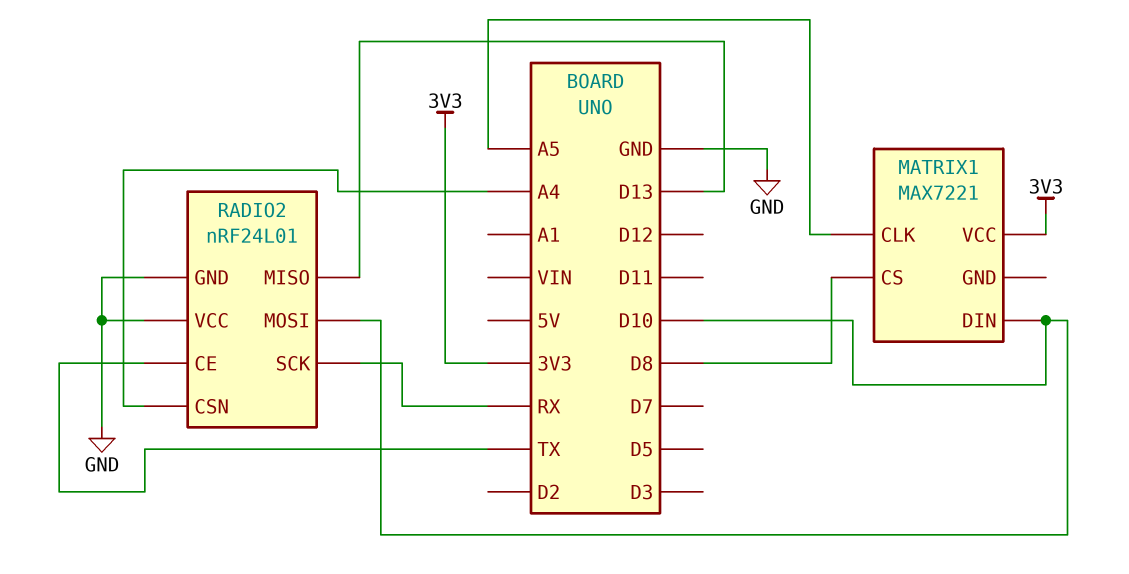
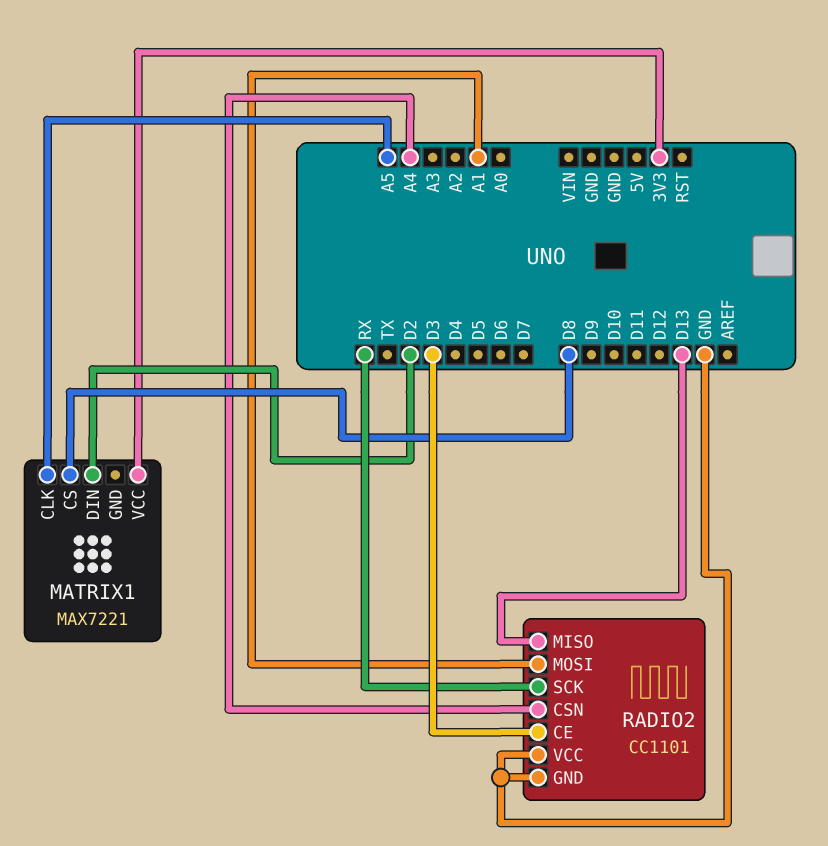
MATRIX1 pin DIN: D10 -> D2
RADIO2: nRF24L01 -> CC1101
RADIO2 pin CE: TX -> D3
RADIO2 pin MOSI: D10 -> A1

